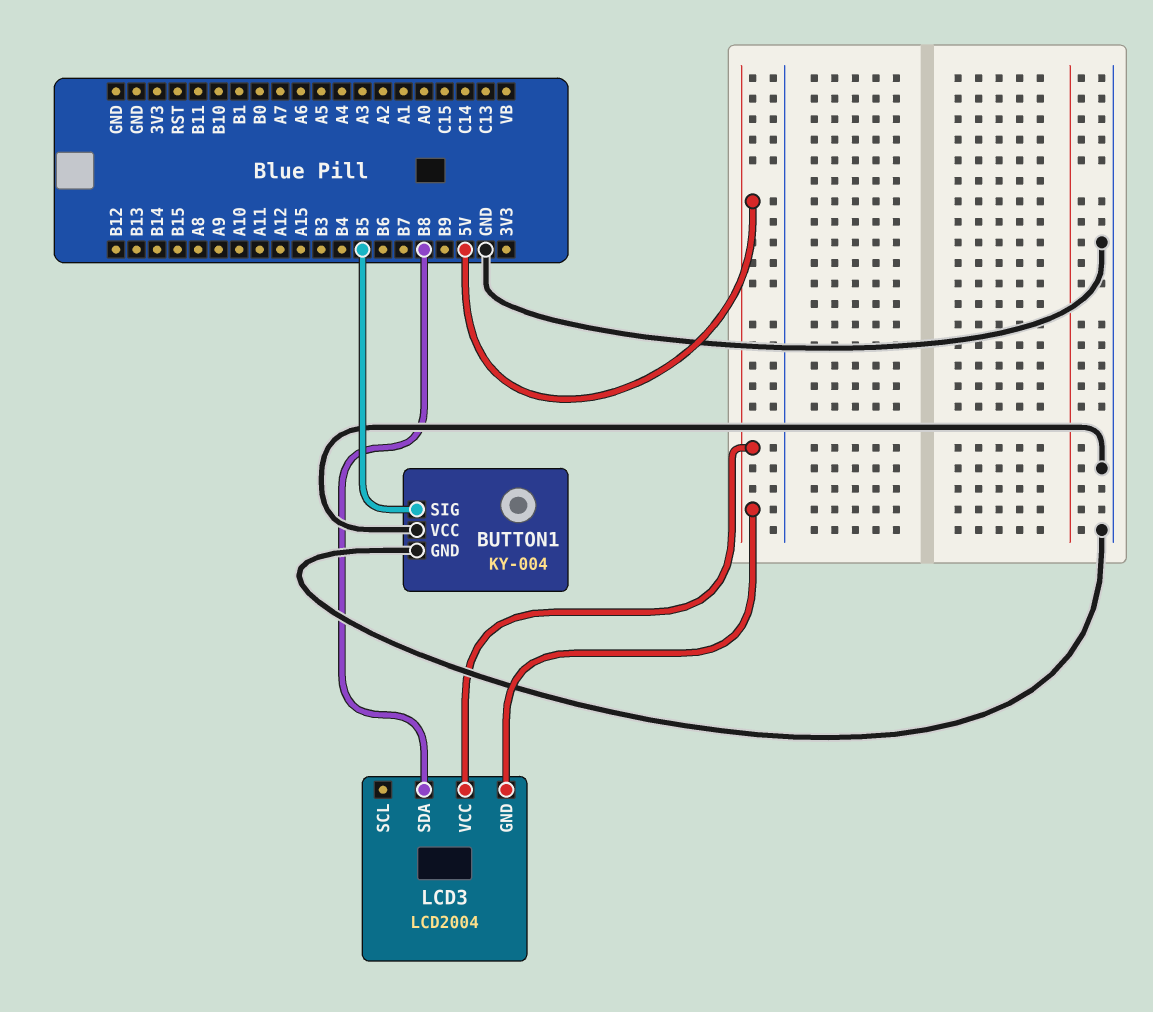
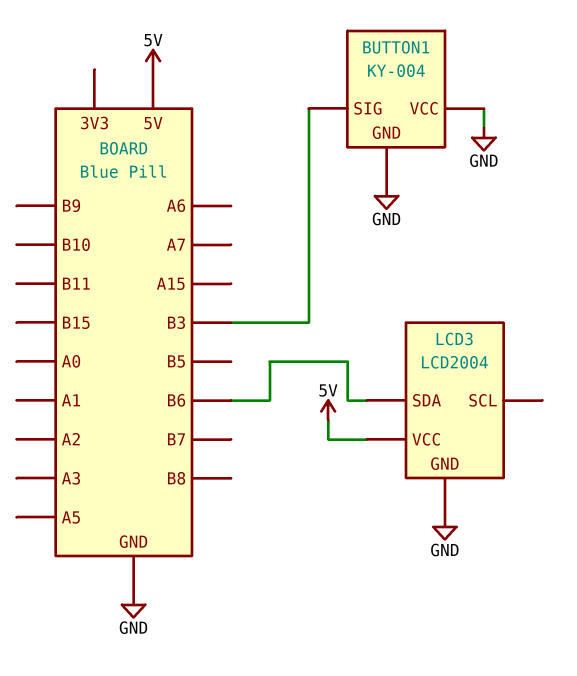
BUTTON1 pin SIG: B5 -> B3
LCD3 pin GND: 5V -> GND
LCD3 pin SDA: B8 -> B6

